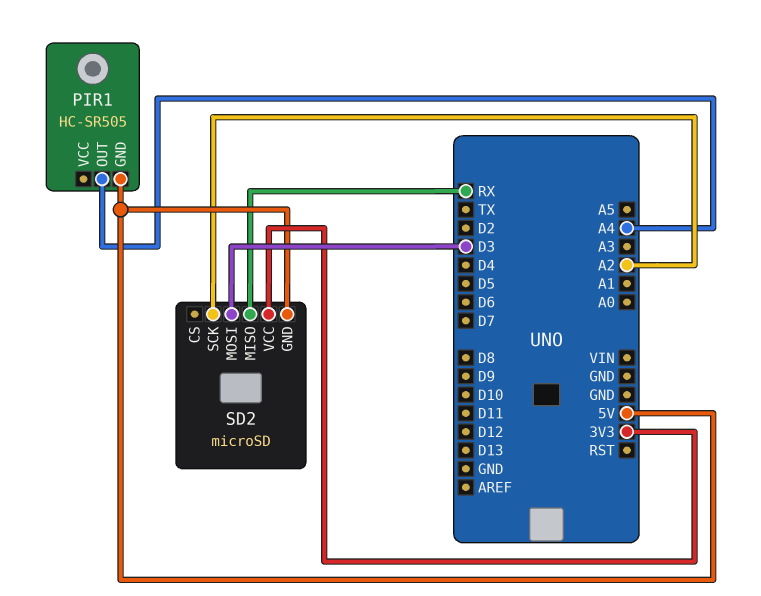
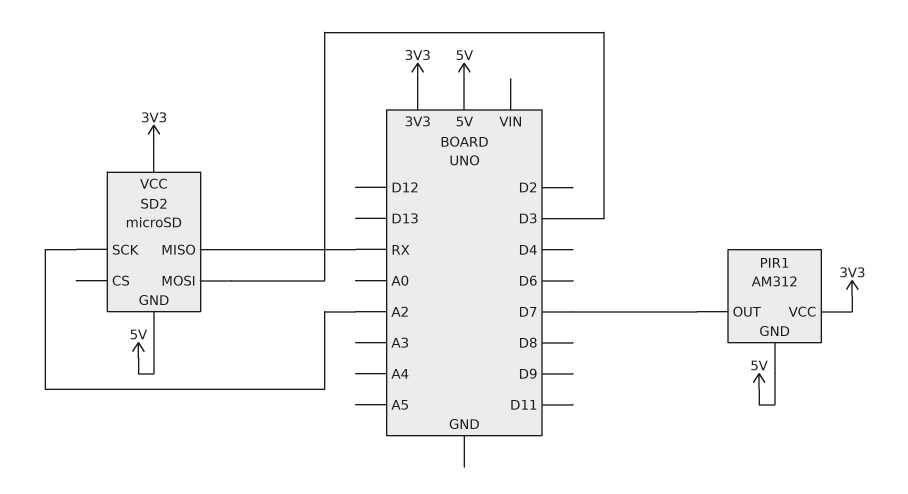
PIR1: HC-SR505 -> AM312
PIR1 pin OUT: A4 -> D7
PIR1 pin VCC: none -> 3V3

